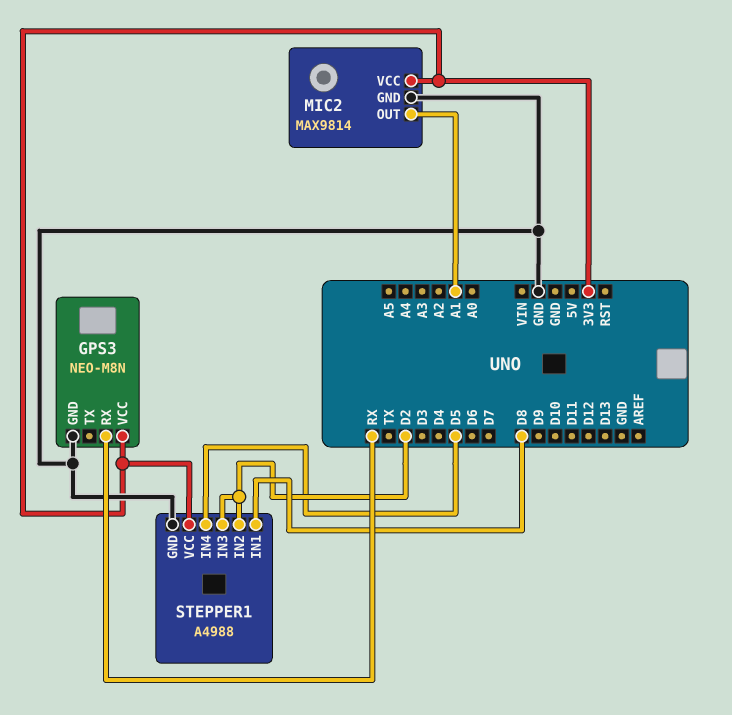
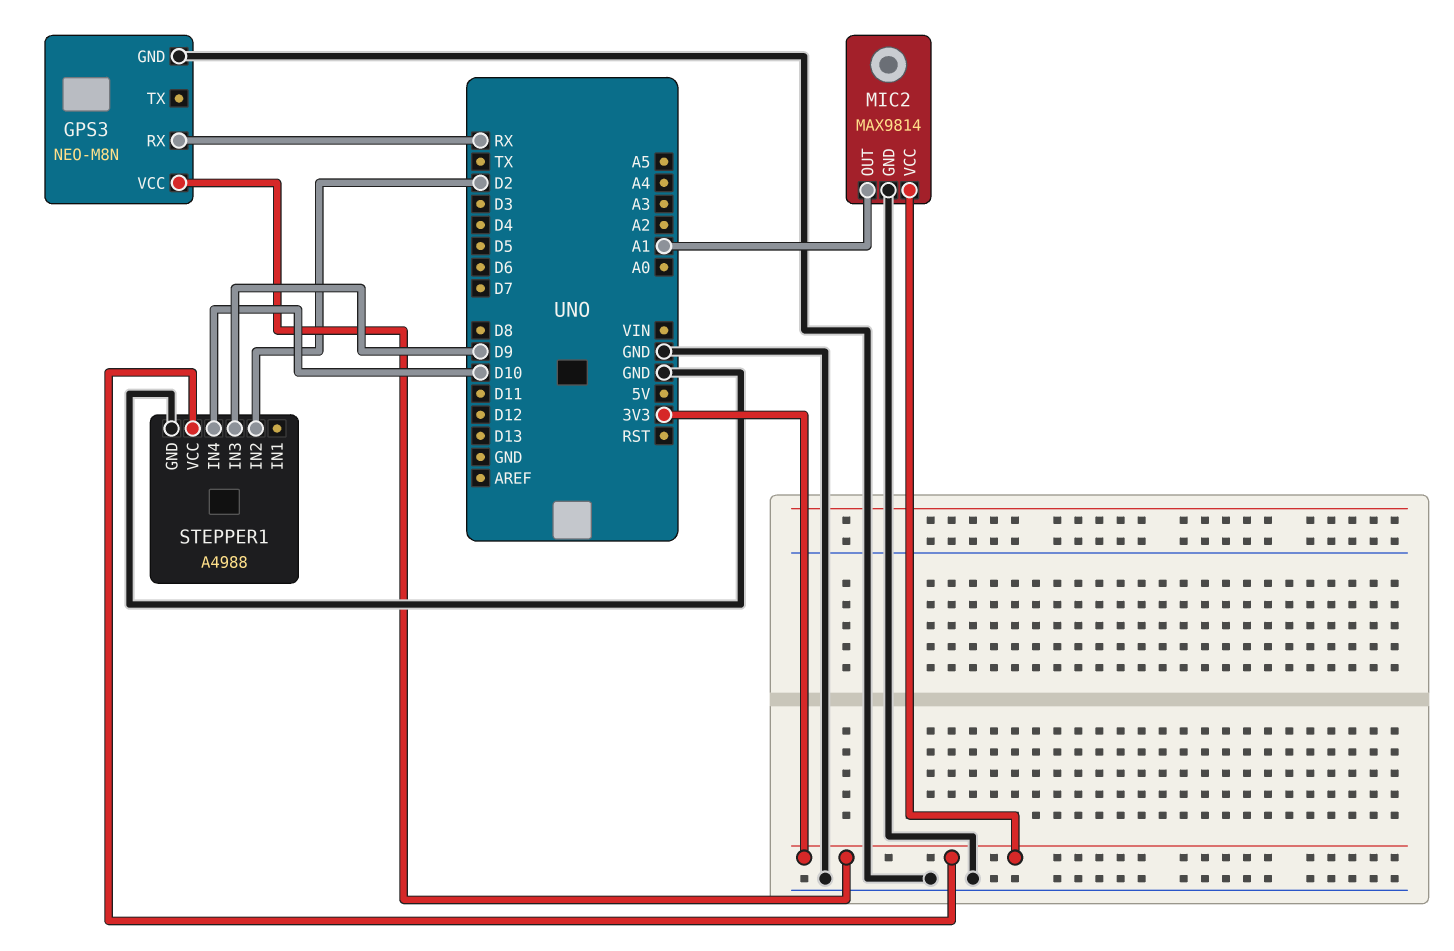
STEPPER1 pin IN1: D8 -> none
STEPPER1 pin IN3: D2 -> D9
STEPPER1 pin IN4: D5 -> D10

